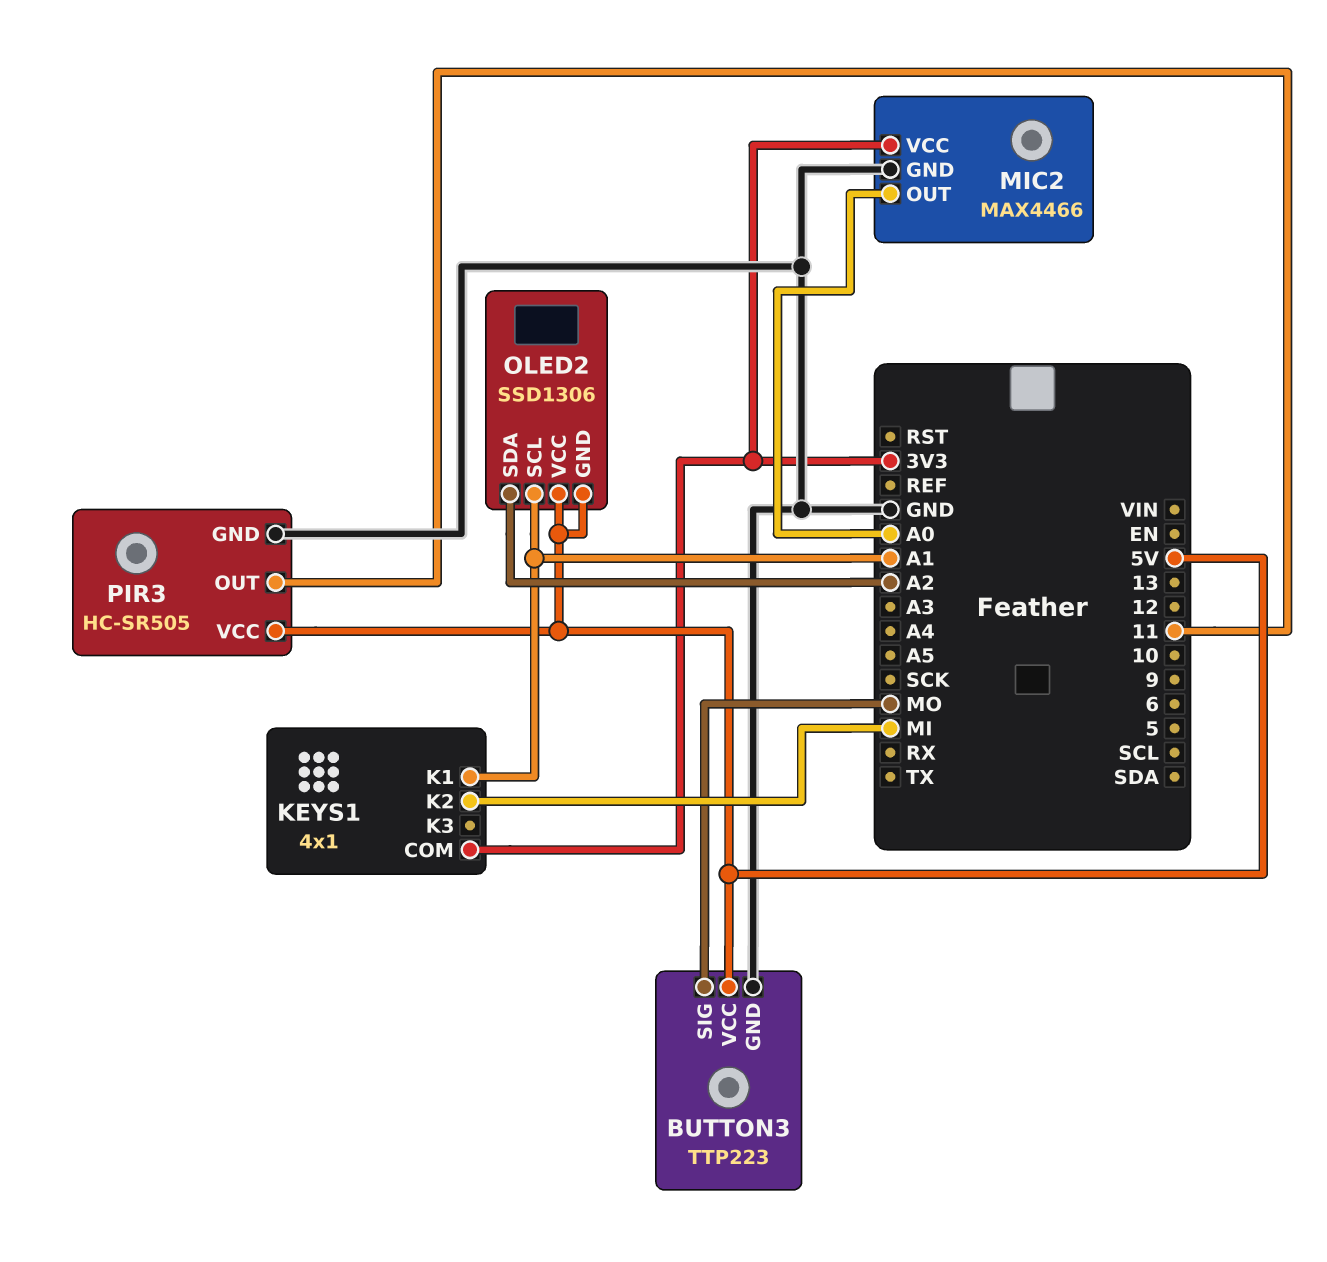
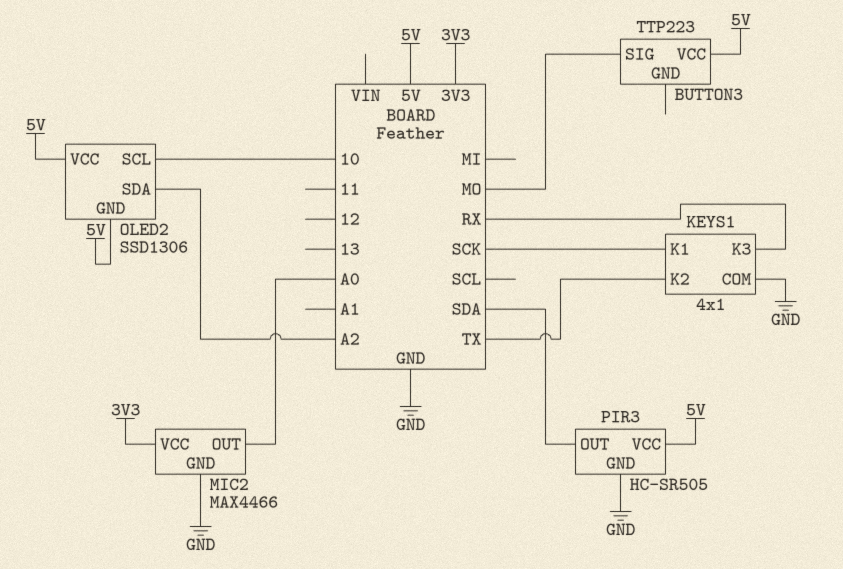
BUTTON3 pin GND: GND -> none
KEYS1 pin COM: 3V3 -> GND
KEYS1 pin K1: A1 -> SCK
KEYS1 pin K2: MI -> TX
KEYS1 pin K3: none -> RX
OLED2 pin SCL: A1 -> 10
PIR3 pin OUT: 11 -> SDA

